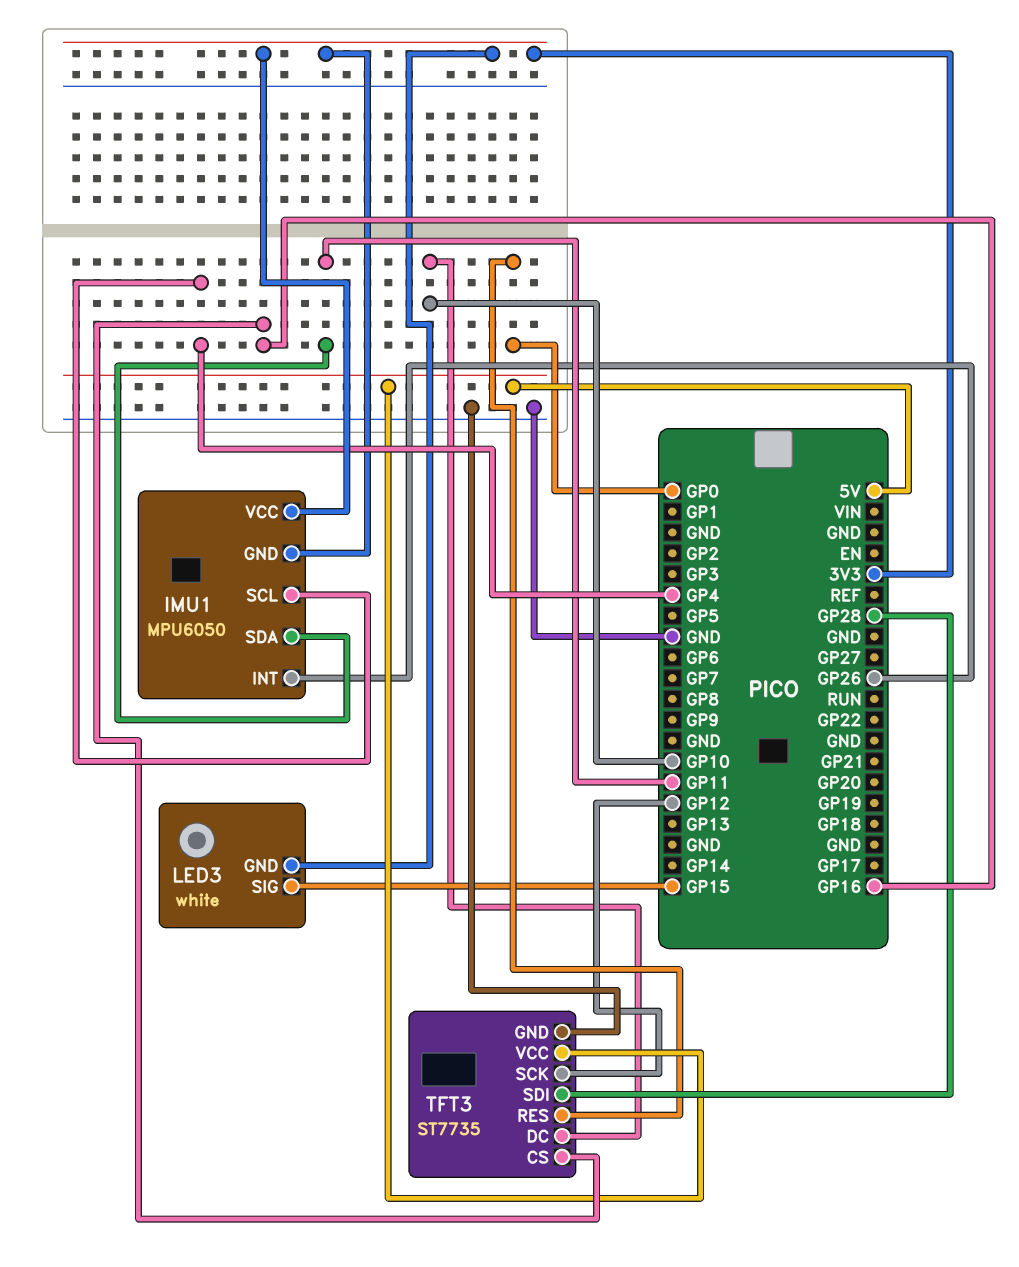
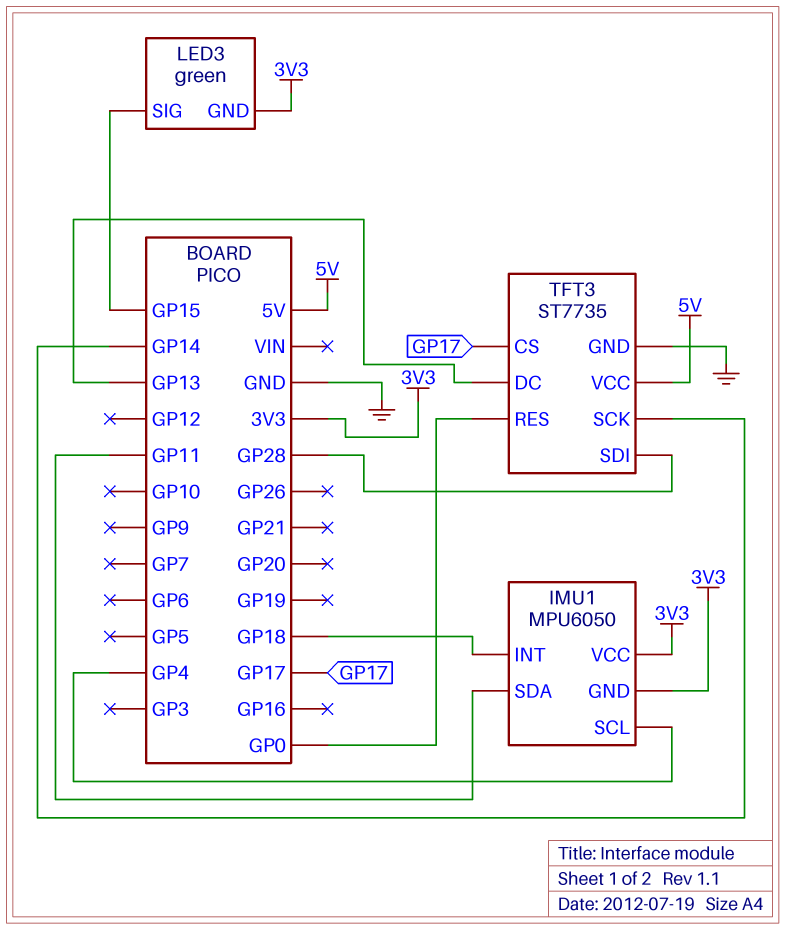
IMU1 pin INT: GP26 -> GP18
LED3: white -> green
TFT3 pin CS: GP16 -> GP17
TFT3 pin DC: GP10 -> GP13
TFT3 pin SCK: GP12 -> GP14

